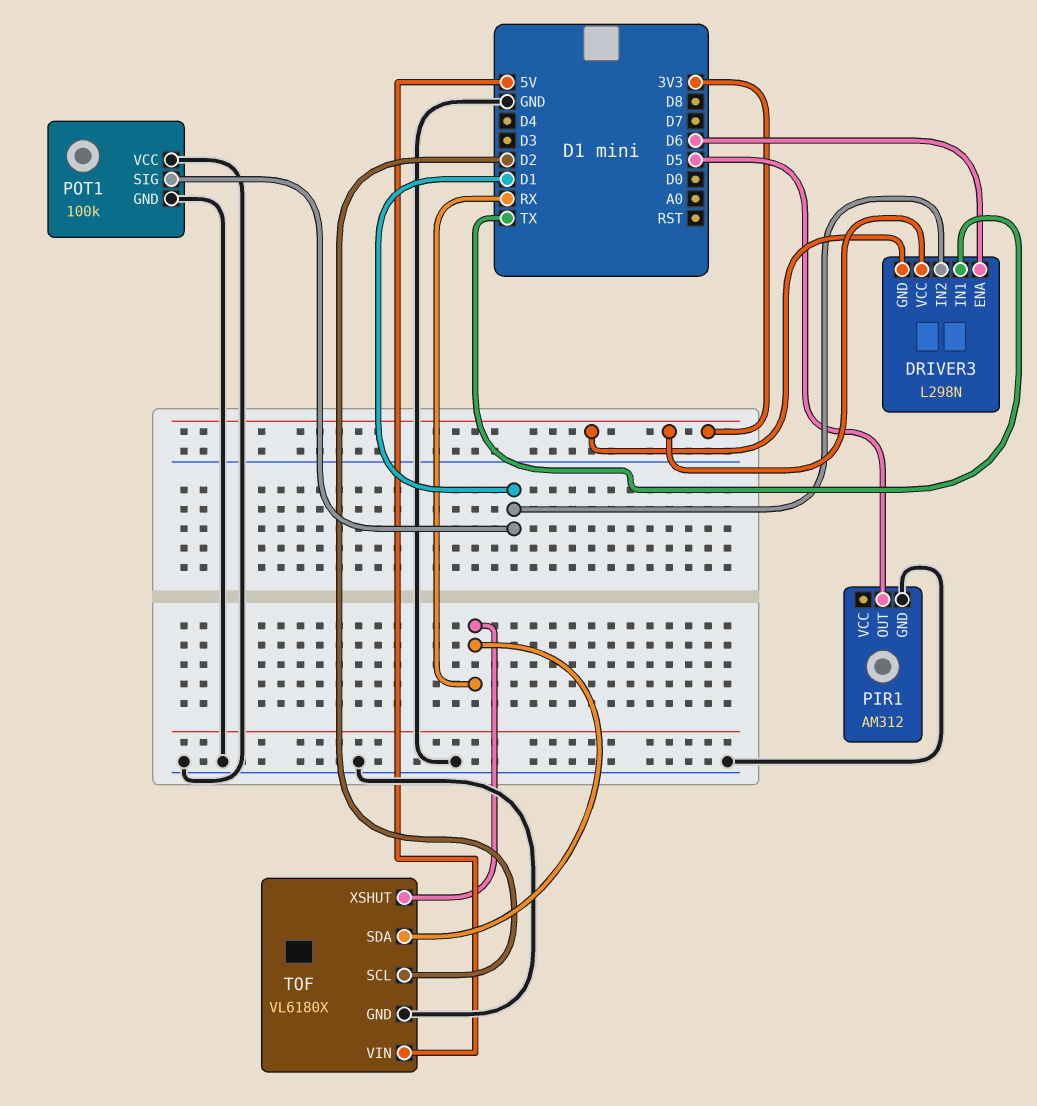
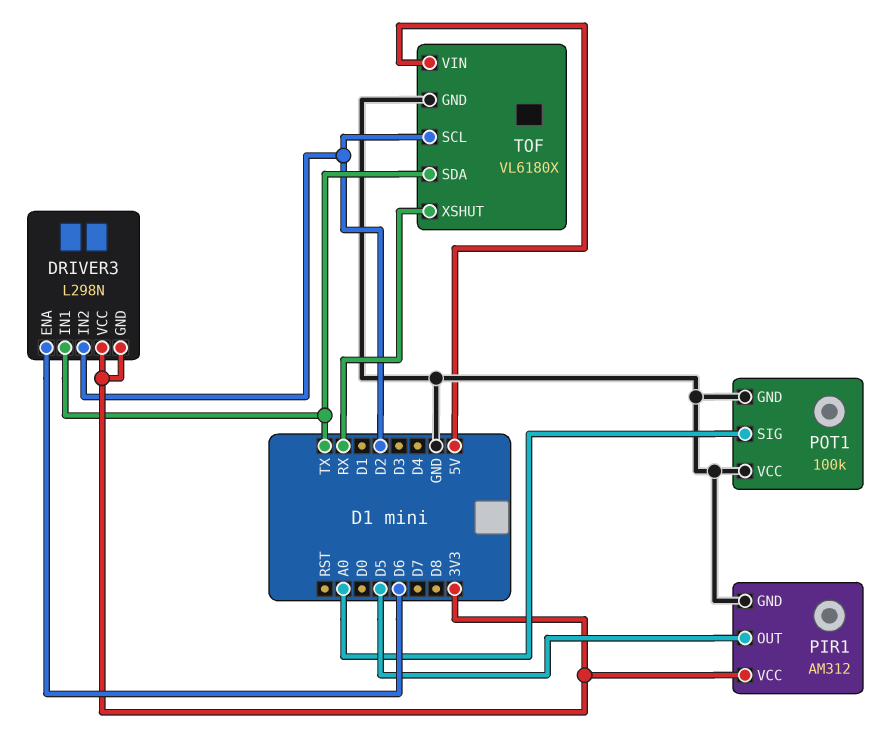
DRIVER3 pin IN2: D1 -> D2
PIR1 pin VCC: none -> 3V3
POT1 pin SIG: D1 -> A0
TOF pin SDA: RX -> TX

